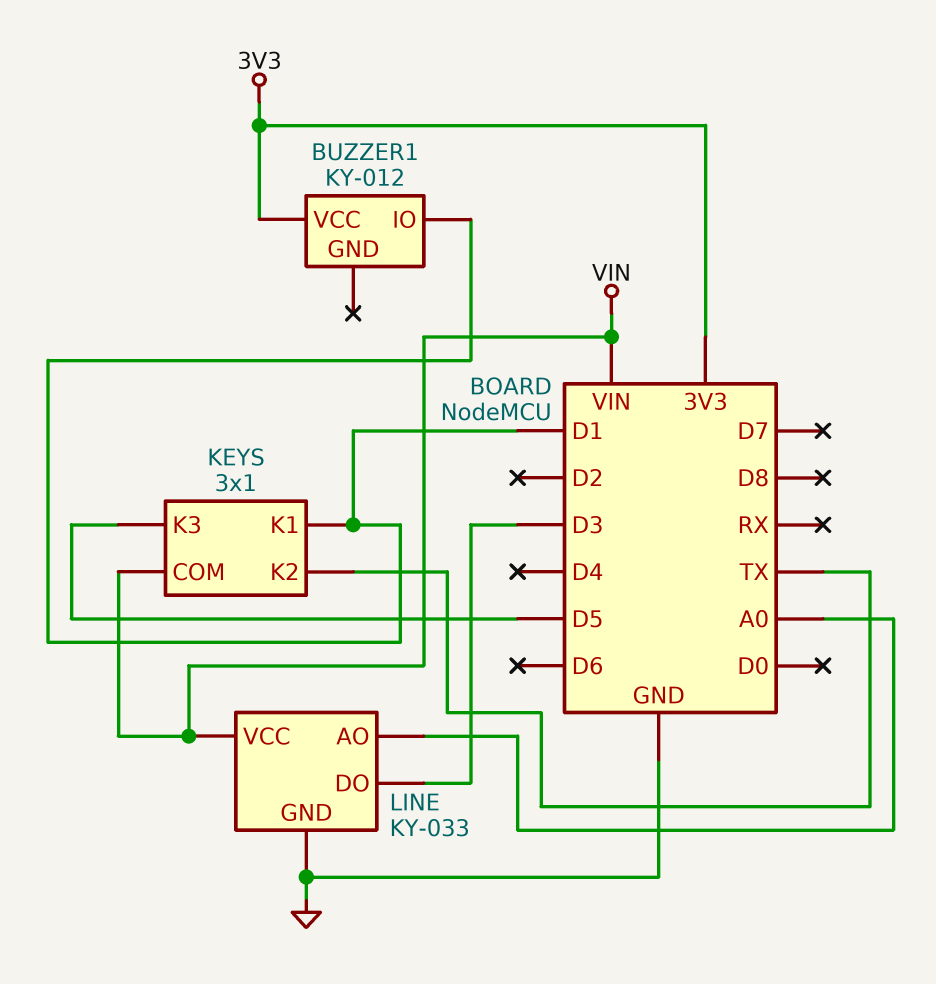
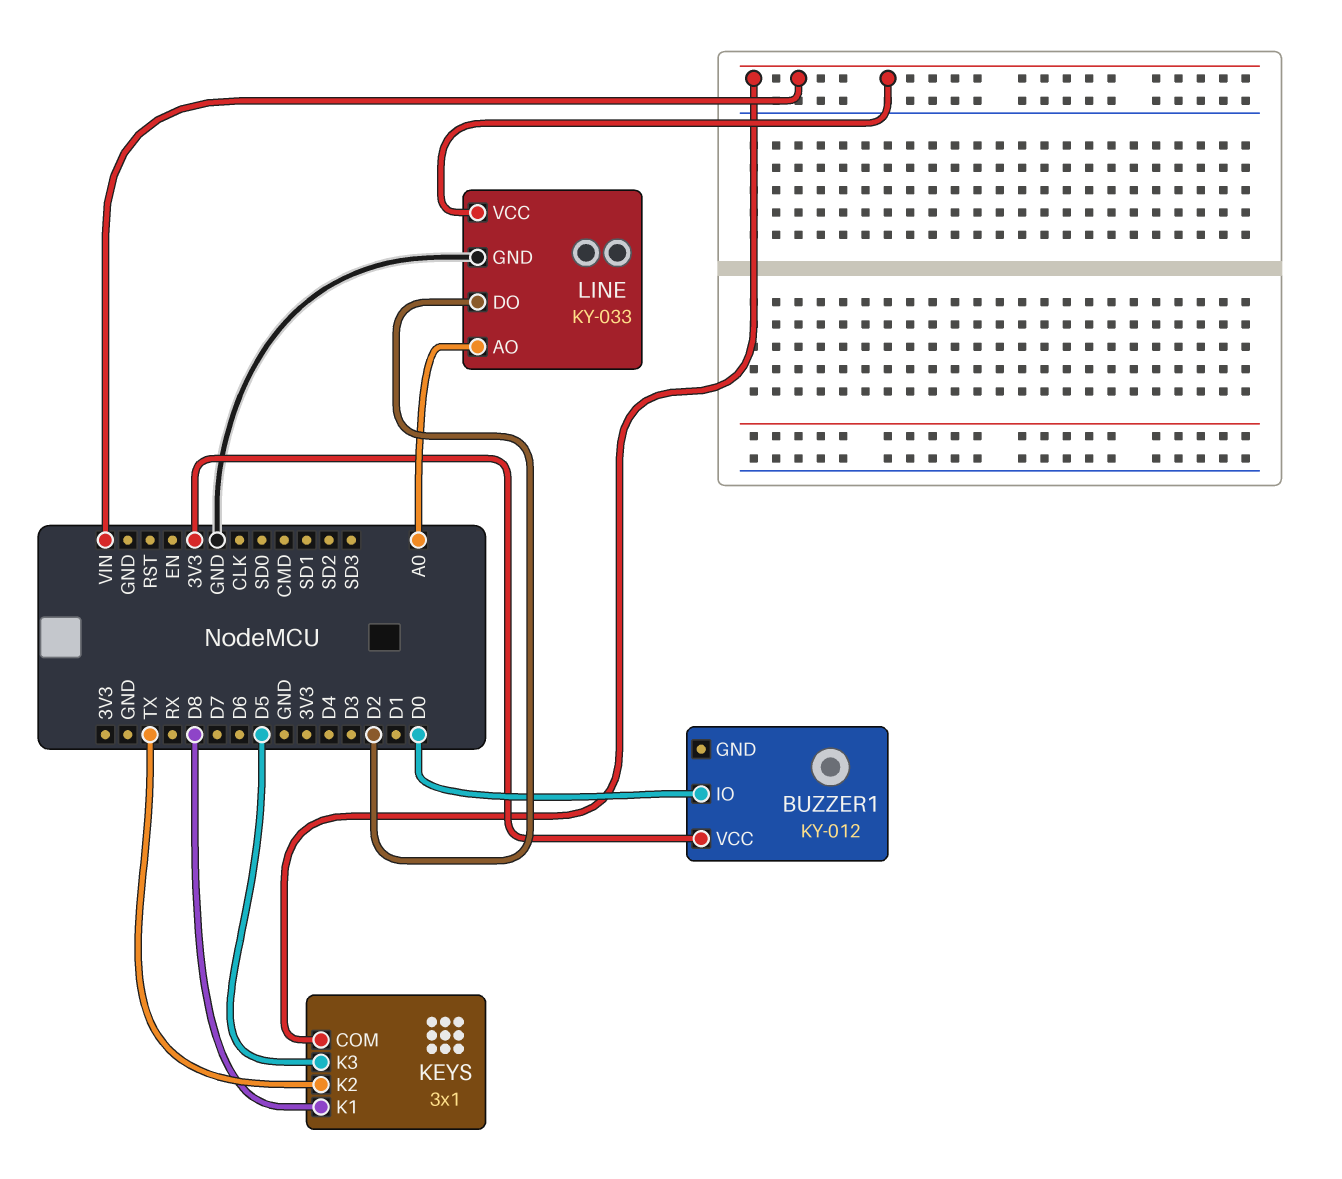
BUZZER1 pin IO: D1 -> D0
KEYS pin K1: D1 -> D8
LINE pin DO: D3 -> D2

